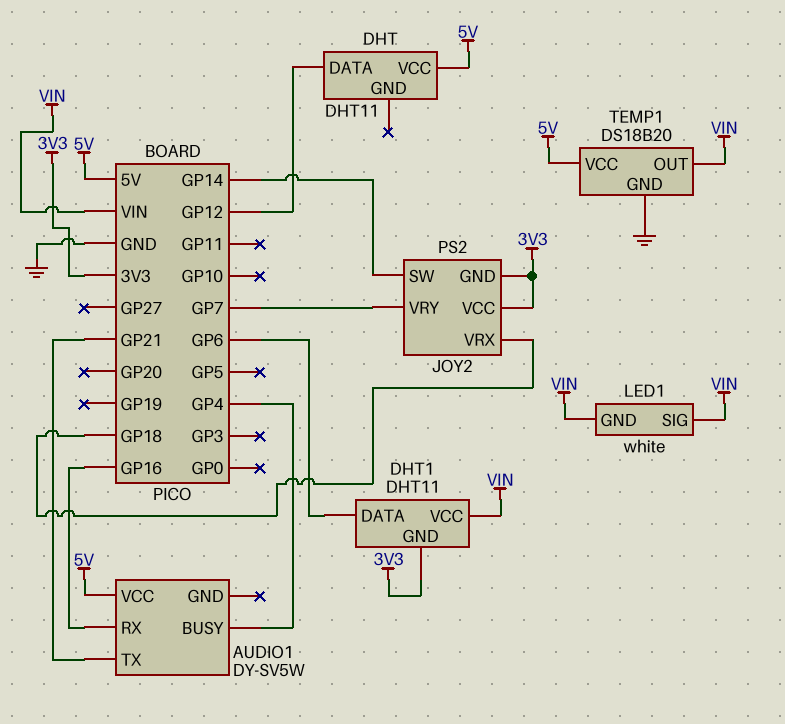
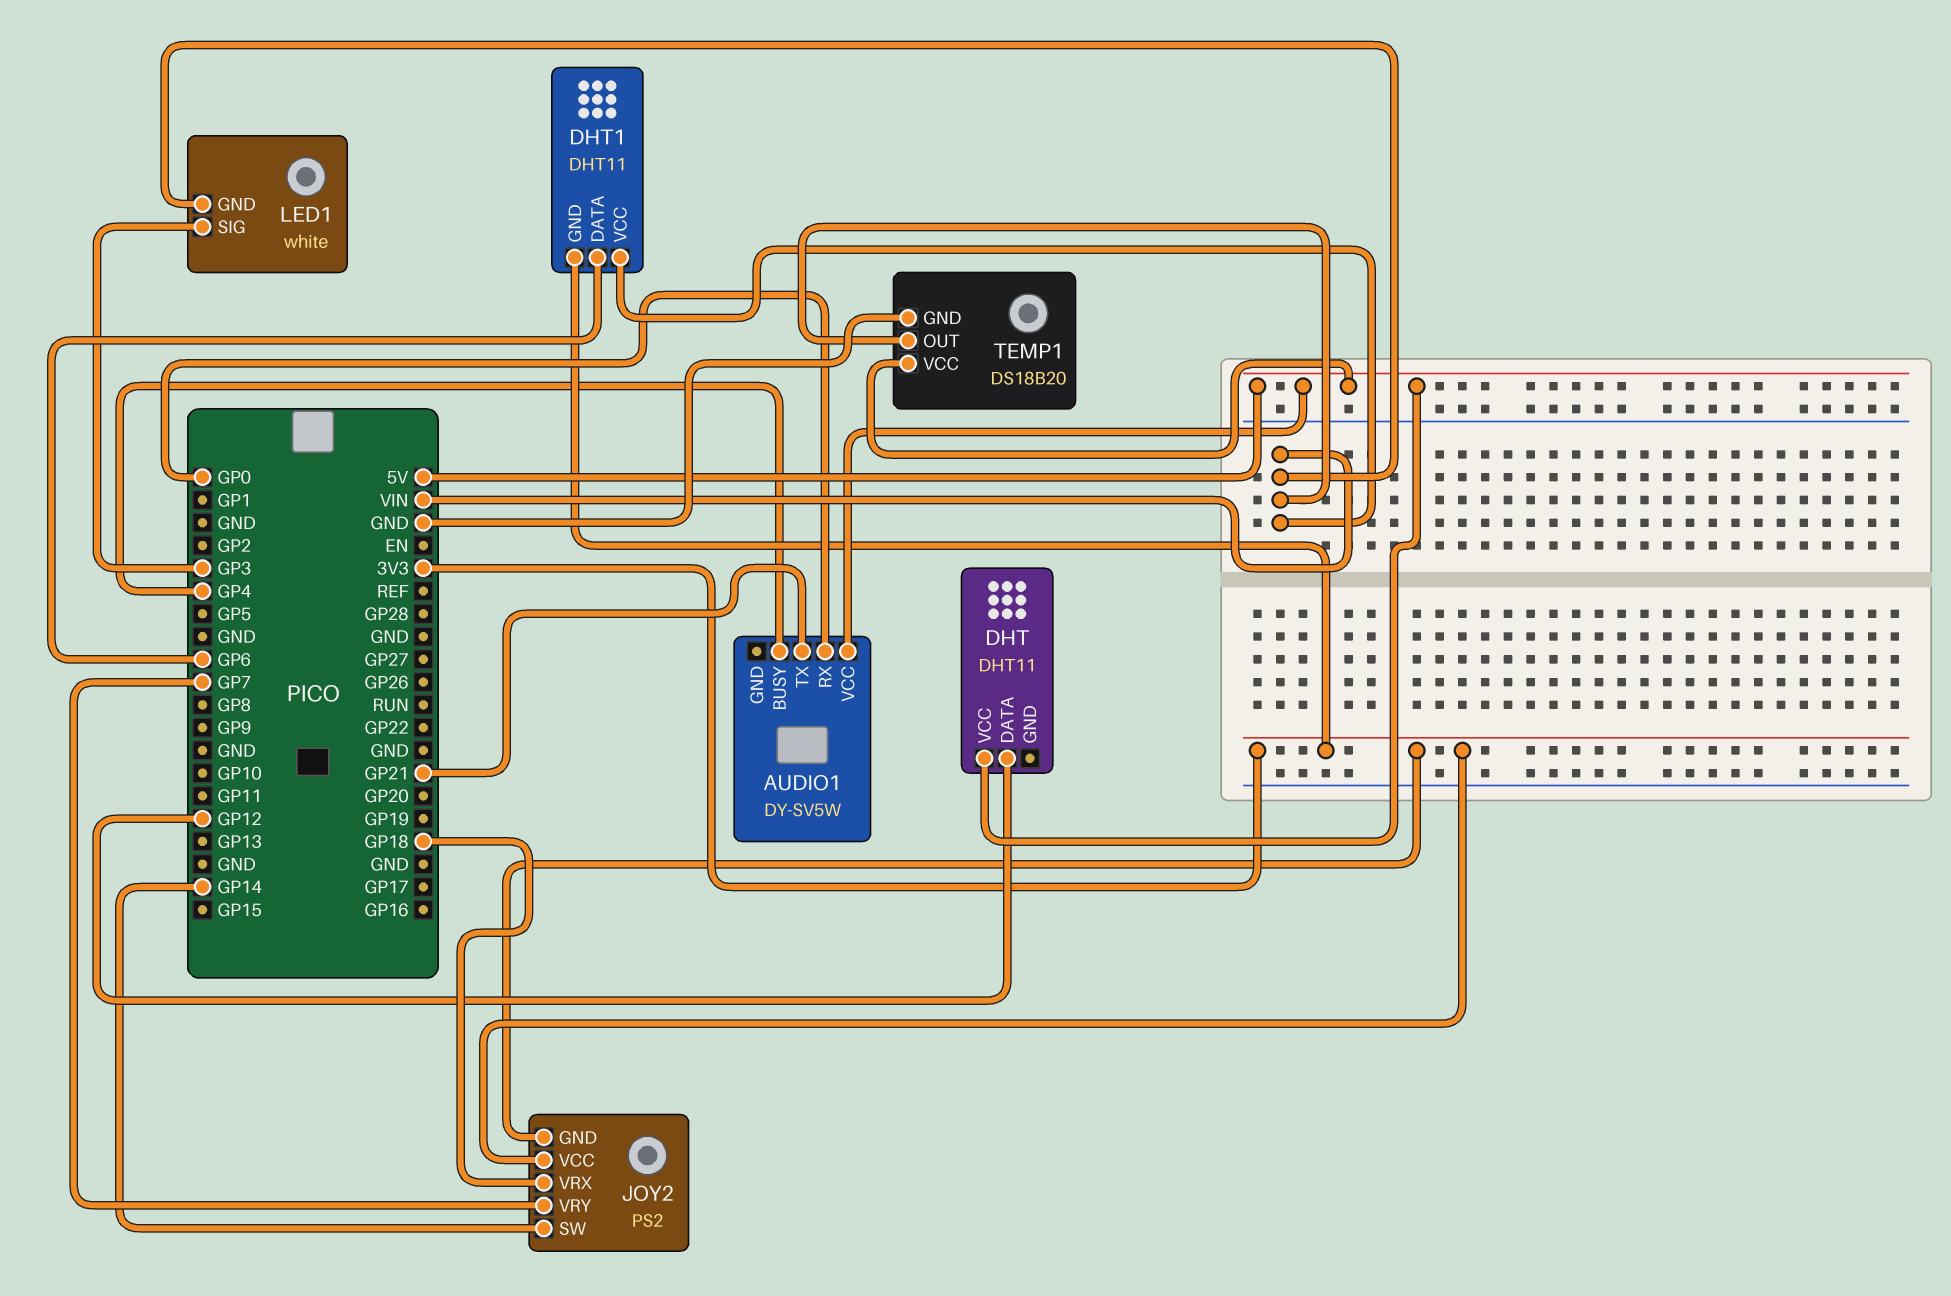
AUDIO1 pin RX: GP16 -> GP0
LED1 pin SIG: VIN -> GP3

